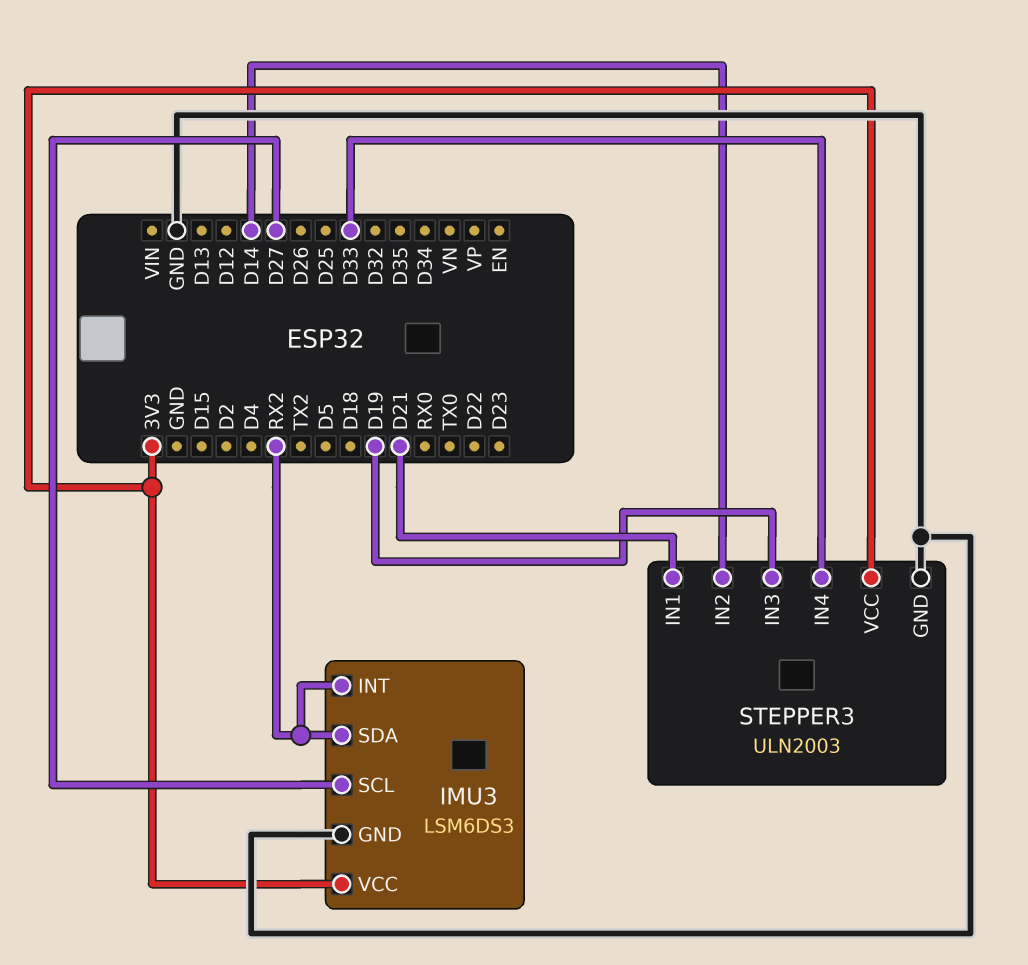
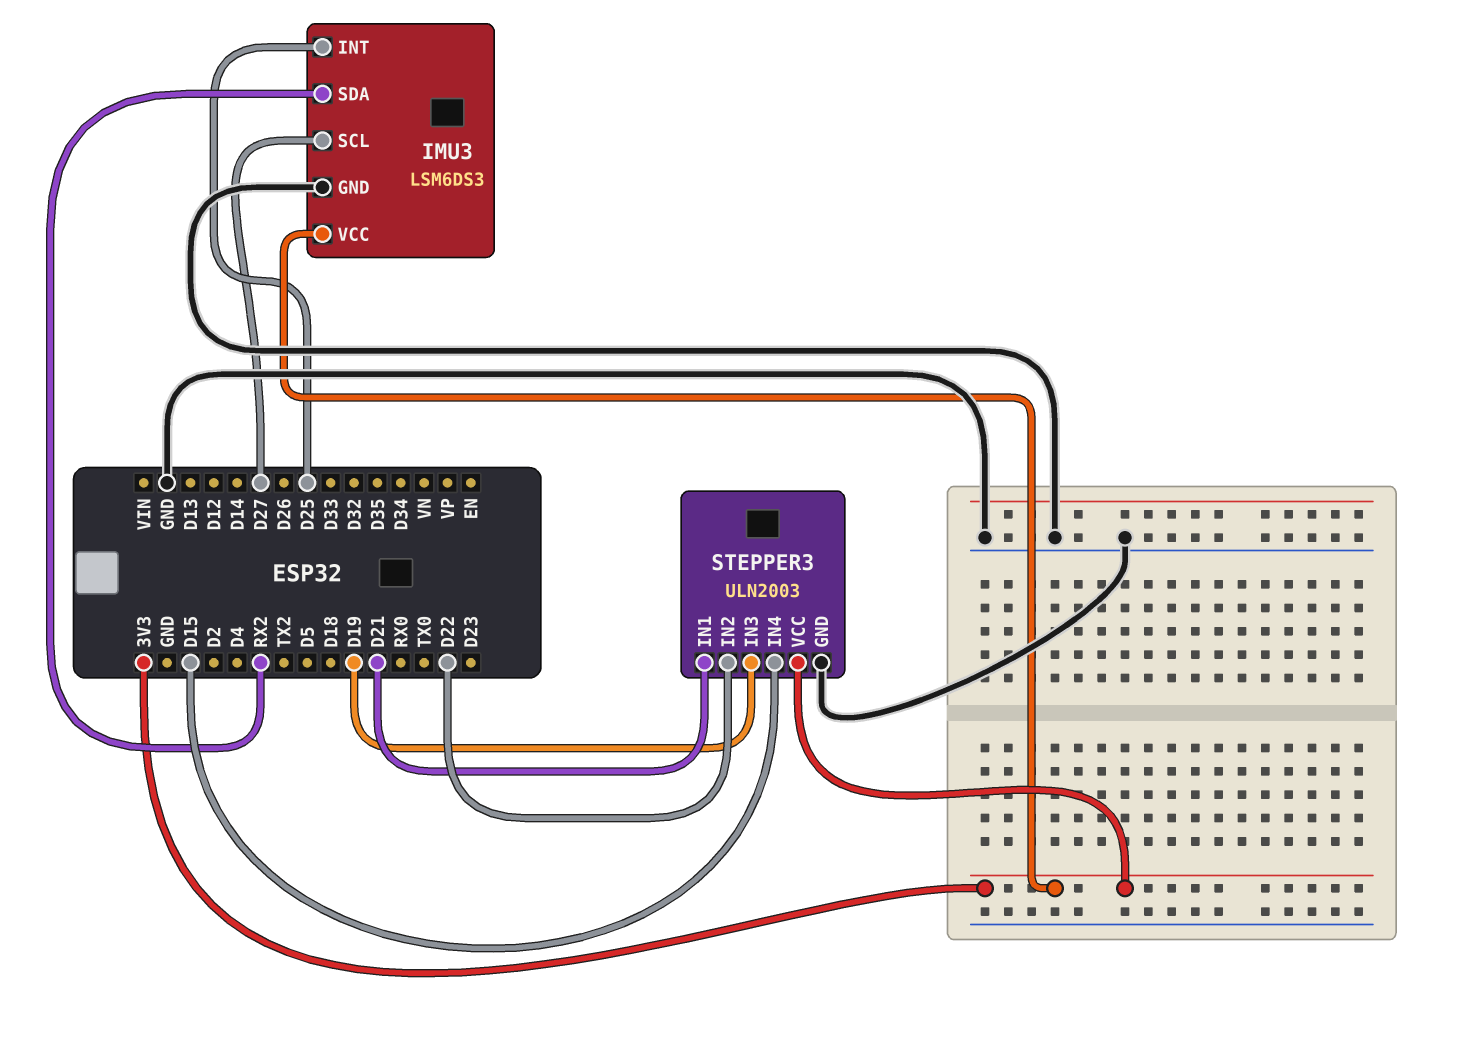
IMU3 pin INT: RX2 -> D25
STEPPER3 pin IN2: D14 -> D22
STEPPER3 pin IN4: D33 -> D15

